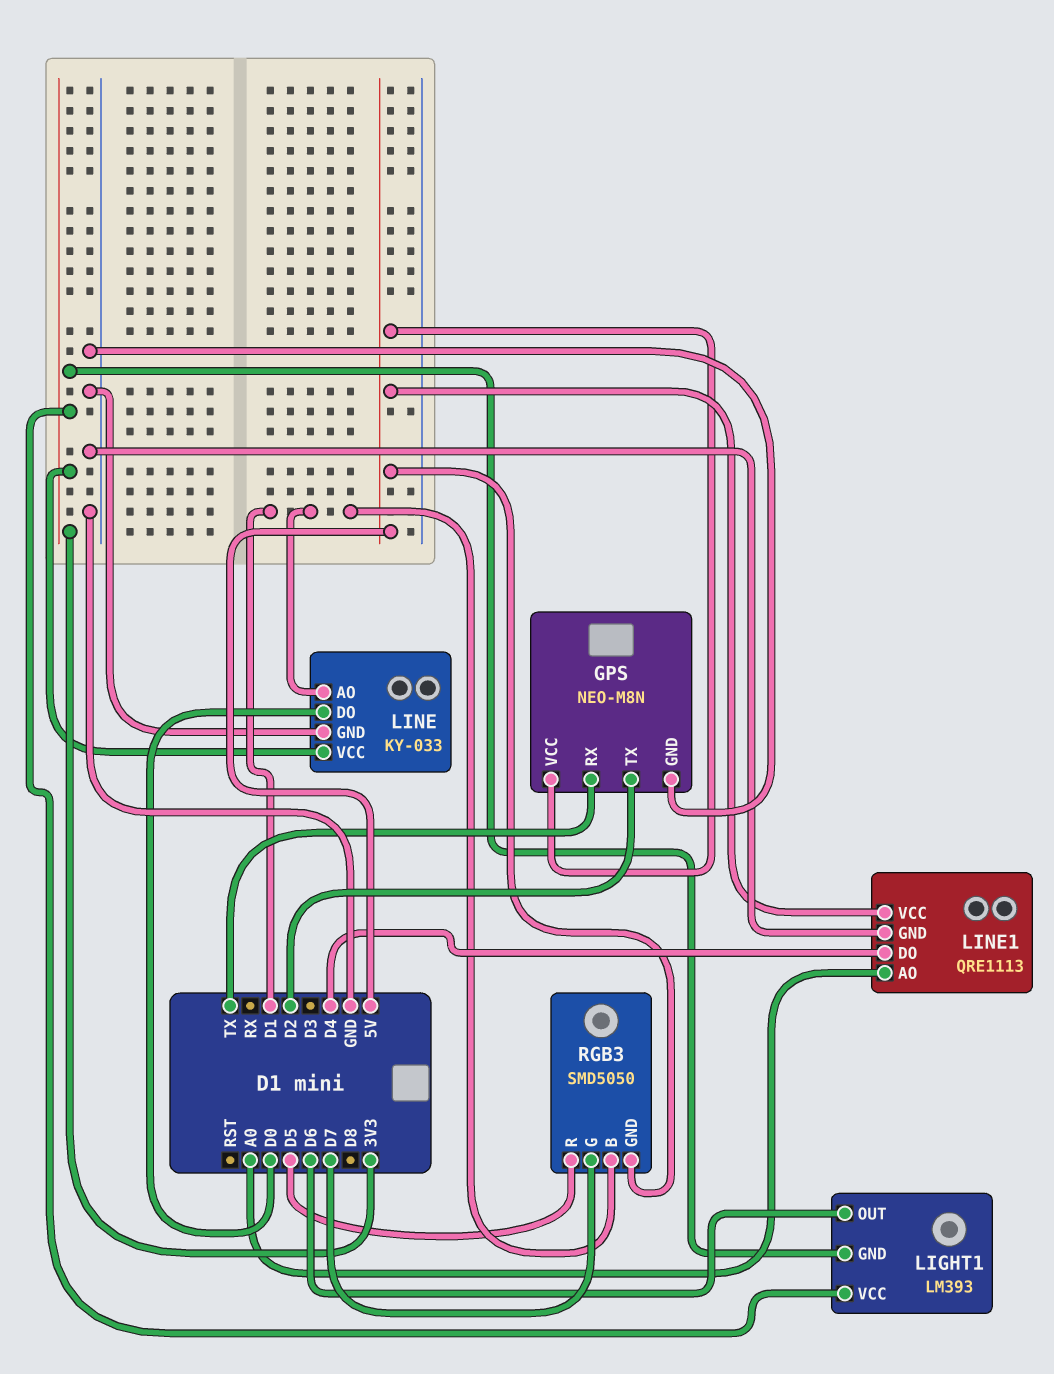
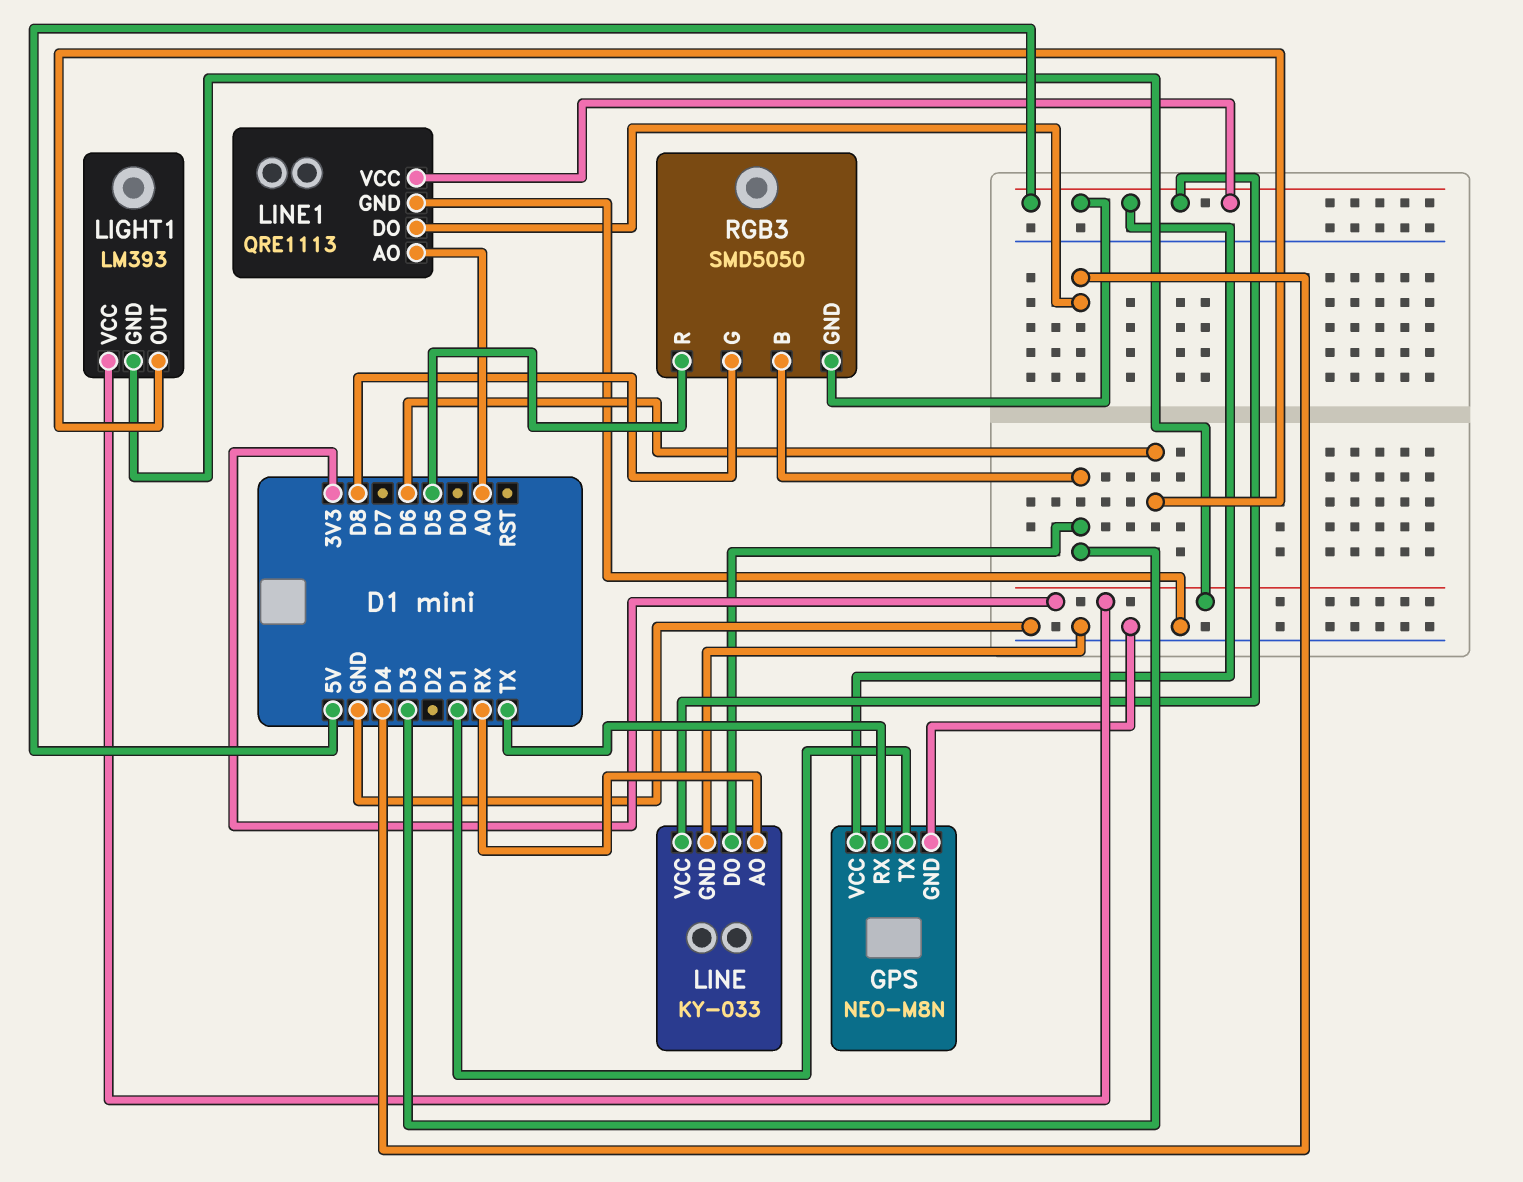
GPS pin TX: D2 -> D1
LINE pin AO: D1 -> RX
LINE pin DO: D0 -> D3
LINE pin VCC: 3V3 -> 5V
RGB3 pin B: D1 -> D3
RGB3 pin G: D7 -> D8

